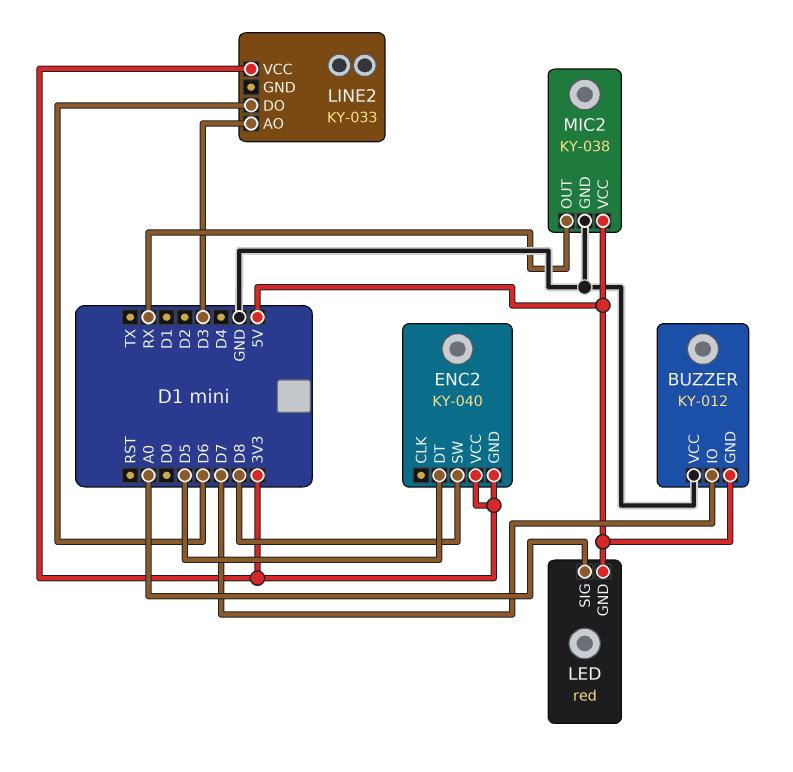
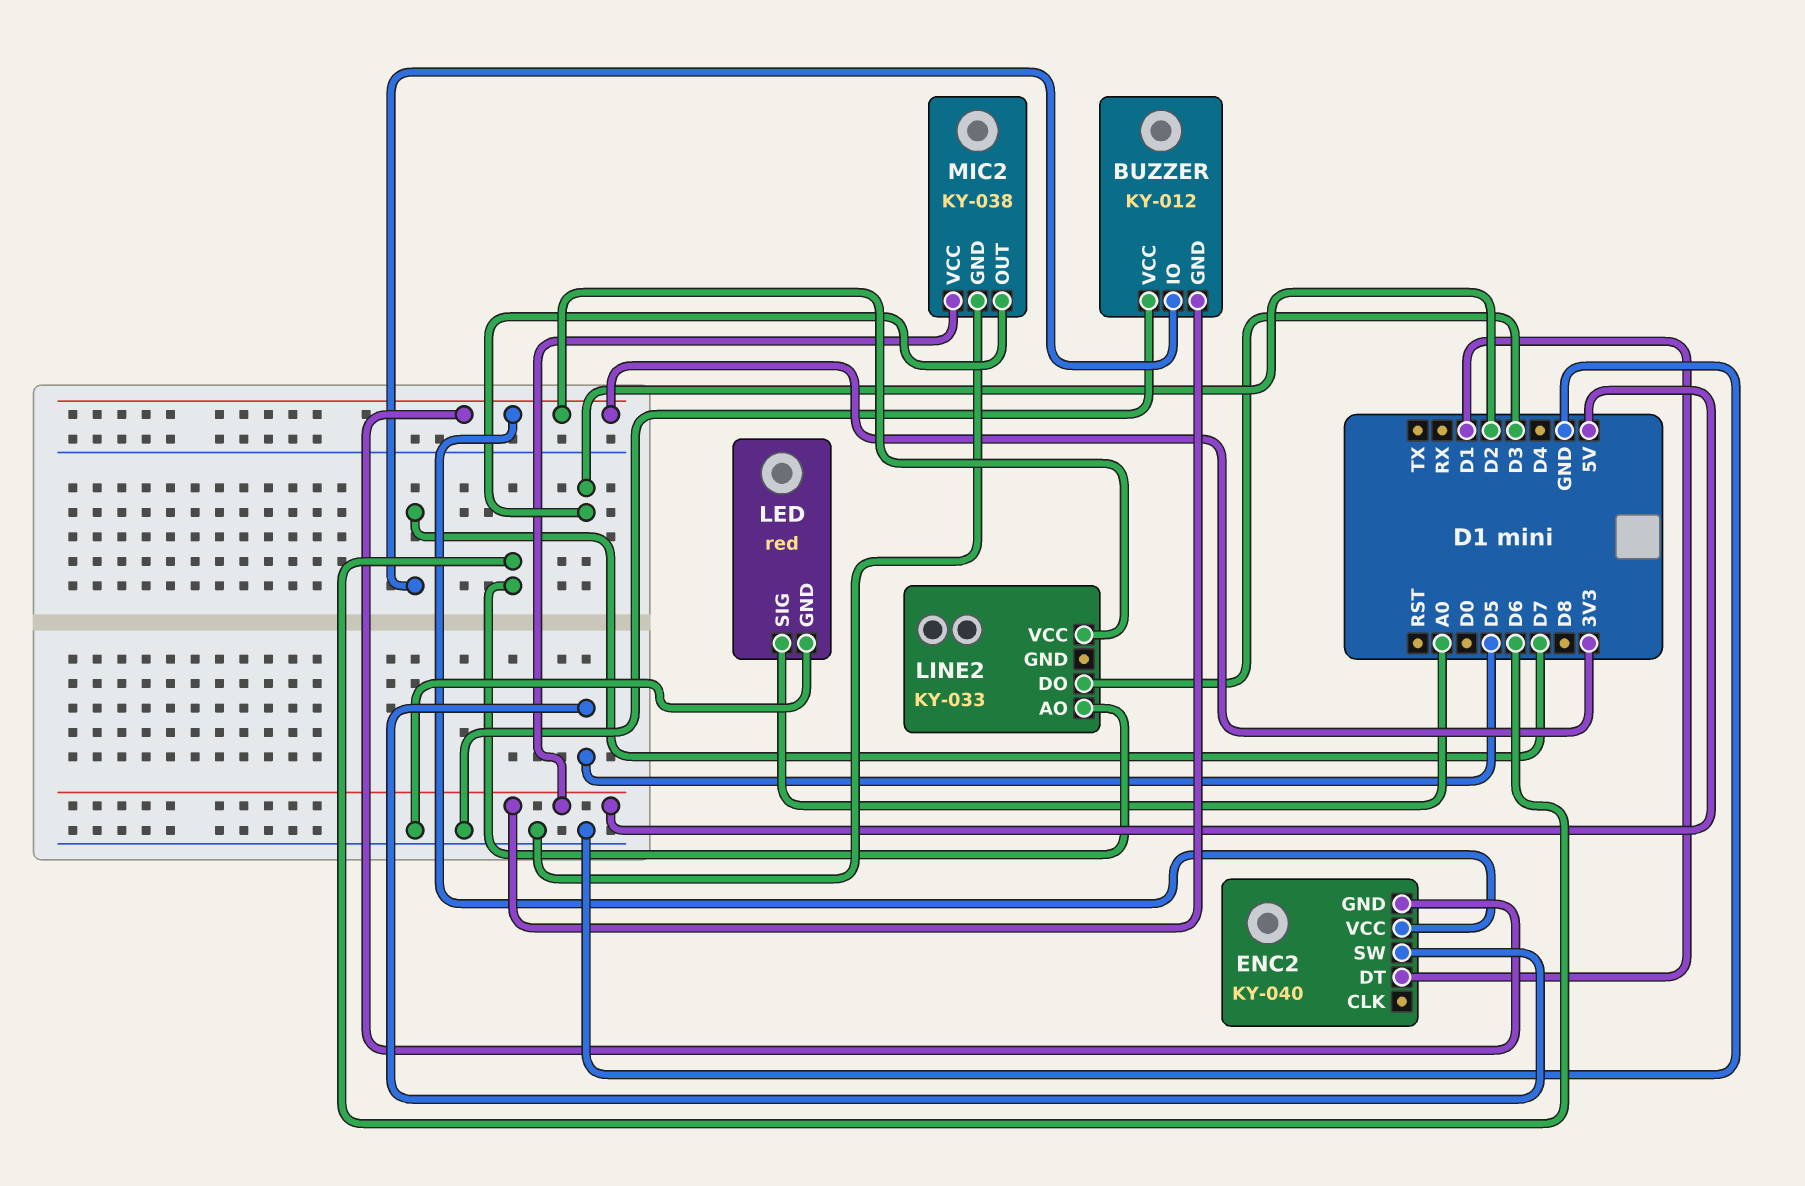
ENC2 pin DT: D5 -> D1
ENC2 pin SW: D8 -> D5
LED pin GND: 5V -> GND
LINE2 pin AO: D3 -> D6
LINE2 pin DO: D6 -> D3
MIC2 pin OUT: RX -> D2

